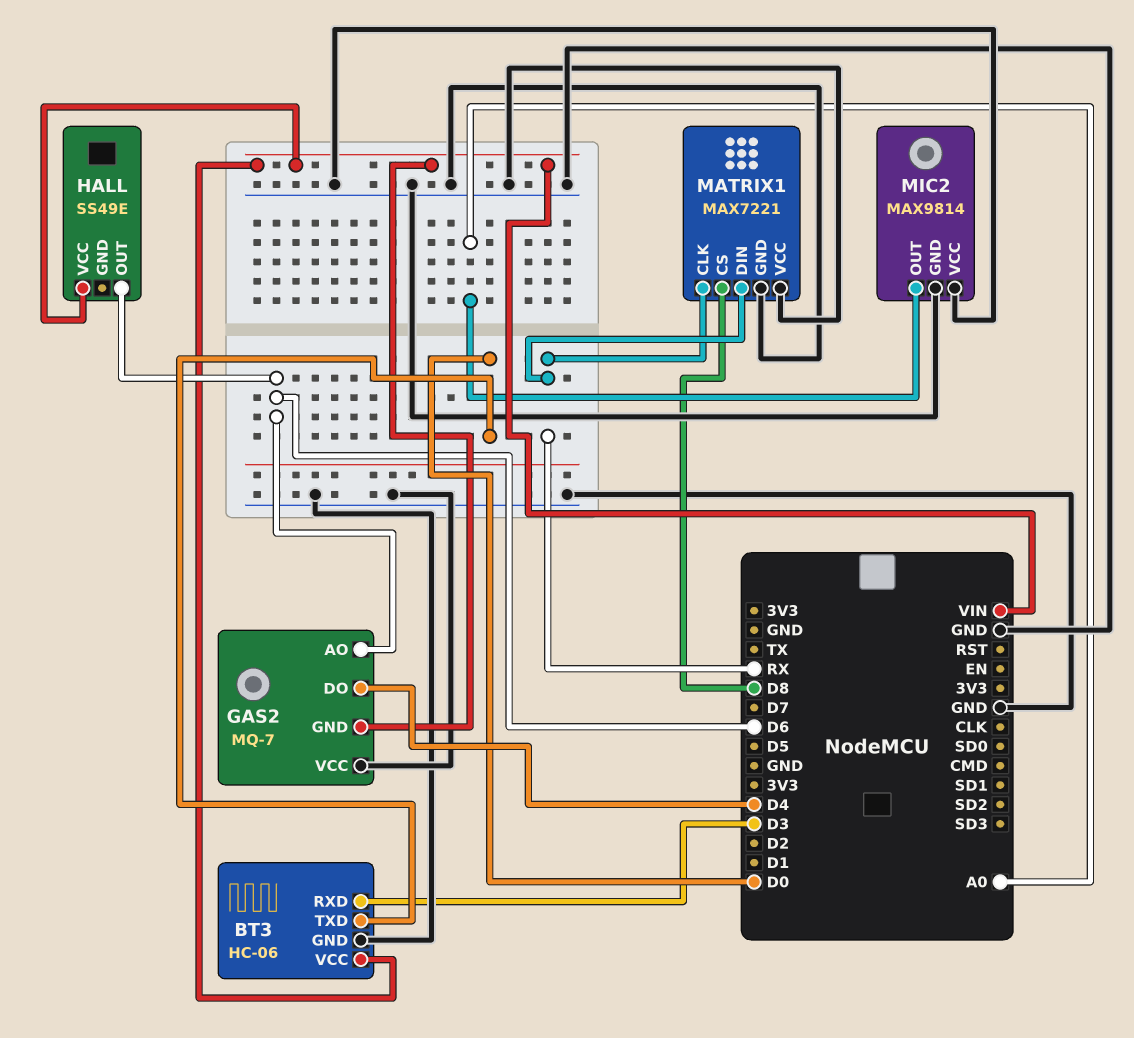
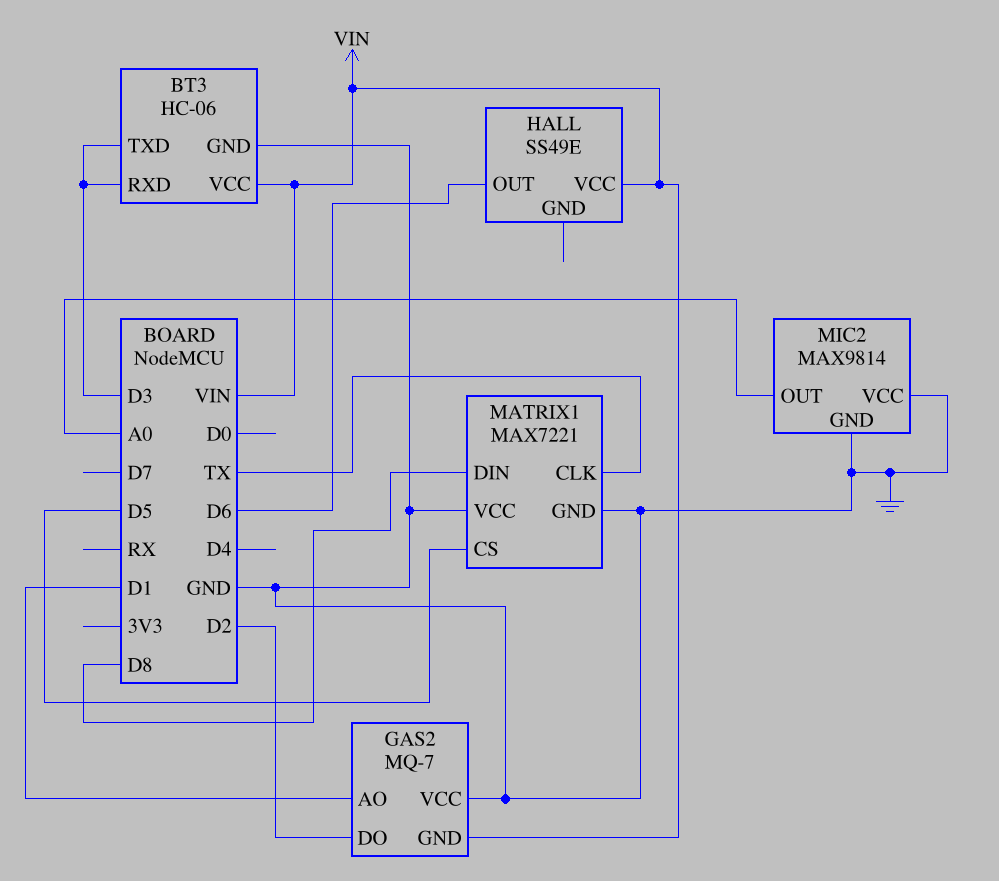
BT3 pin TXD: D0 -> D3
GAS2 pin AO: D6 -> D1
GAS2 pin DO: D4 -> D2
MATRIX1 pin CLK: RX -> TX
MATRIX1 pin CS: D8 -> D5
MATRIX1 pin DIN: RX -> D8

